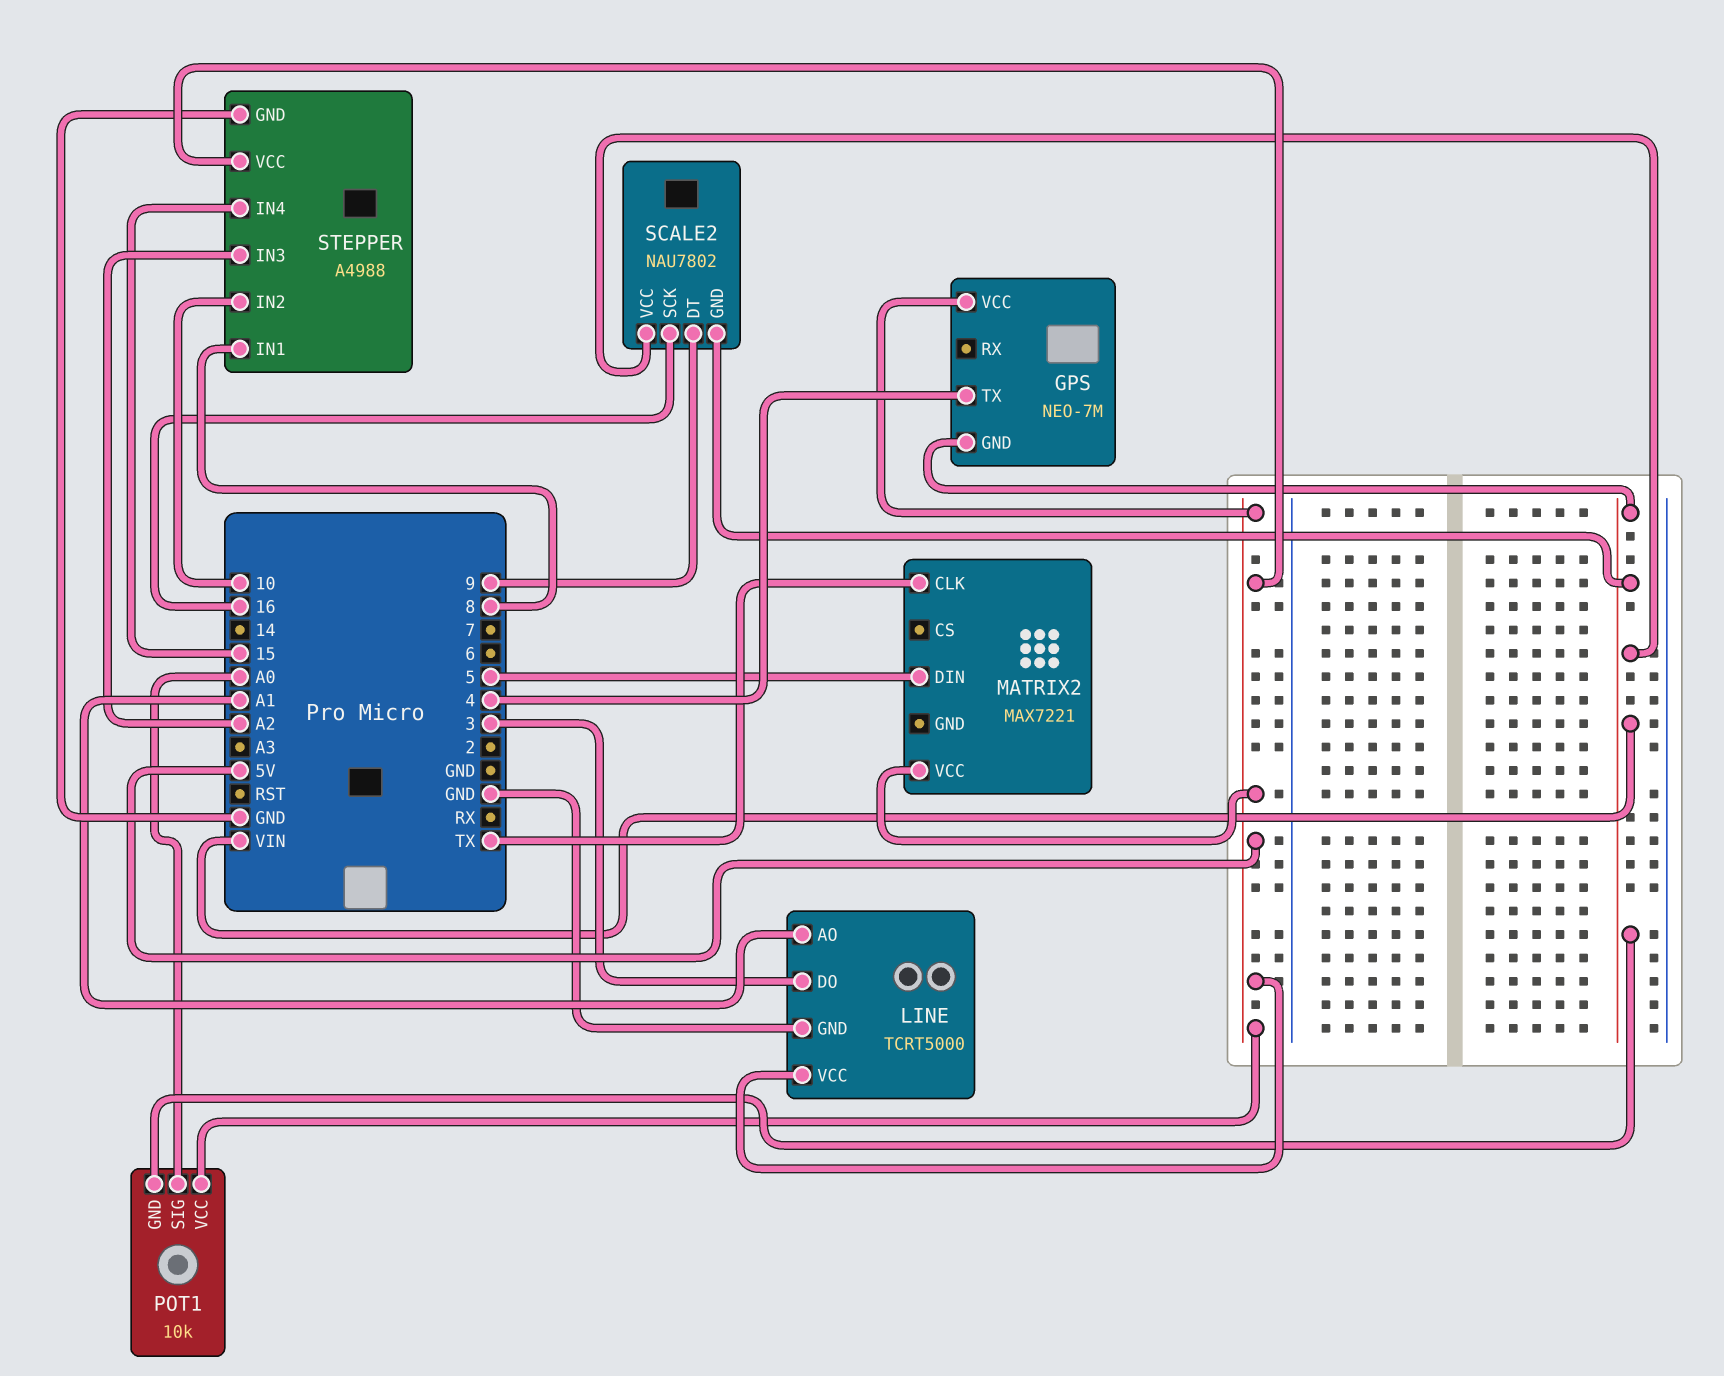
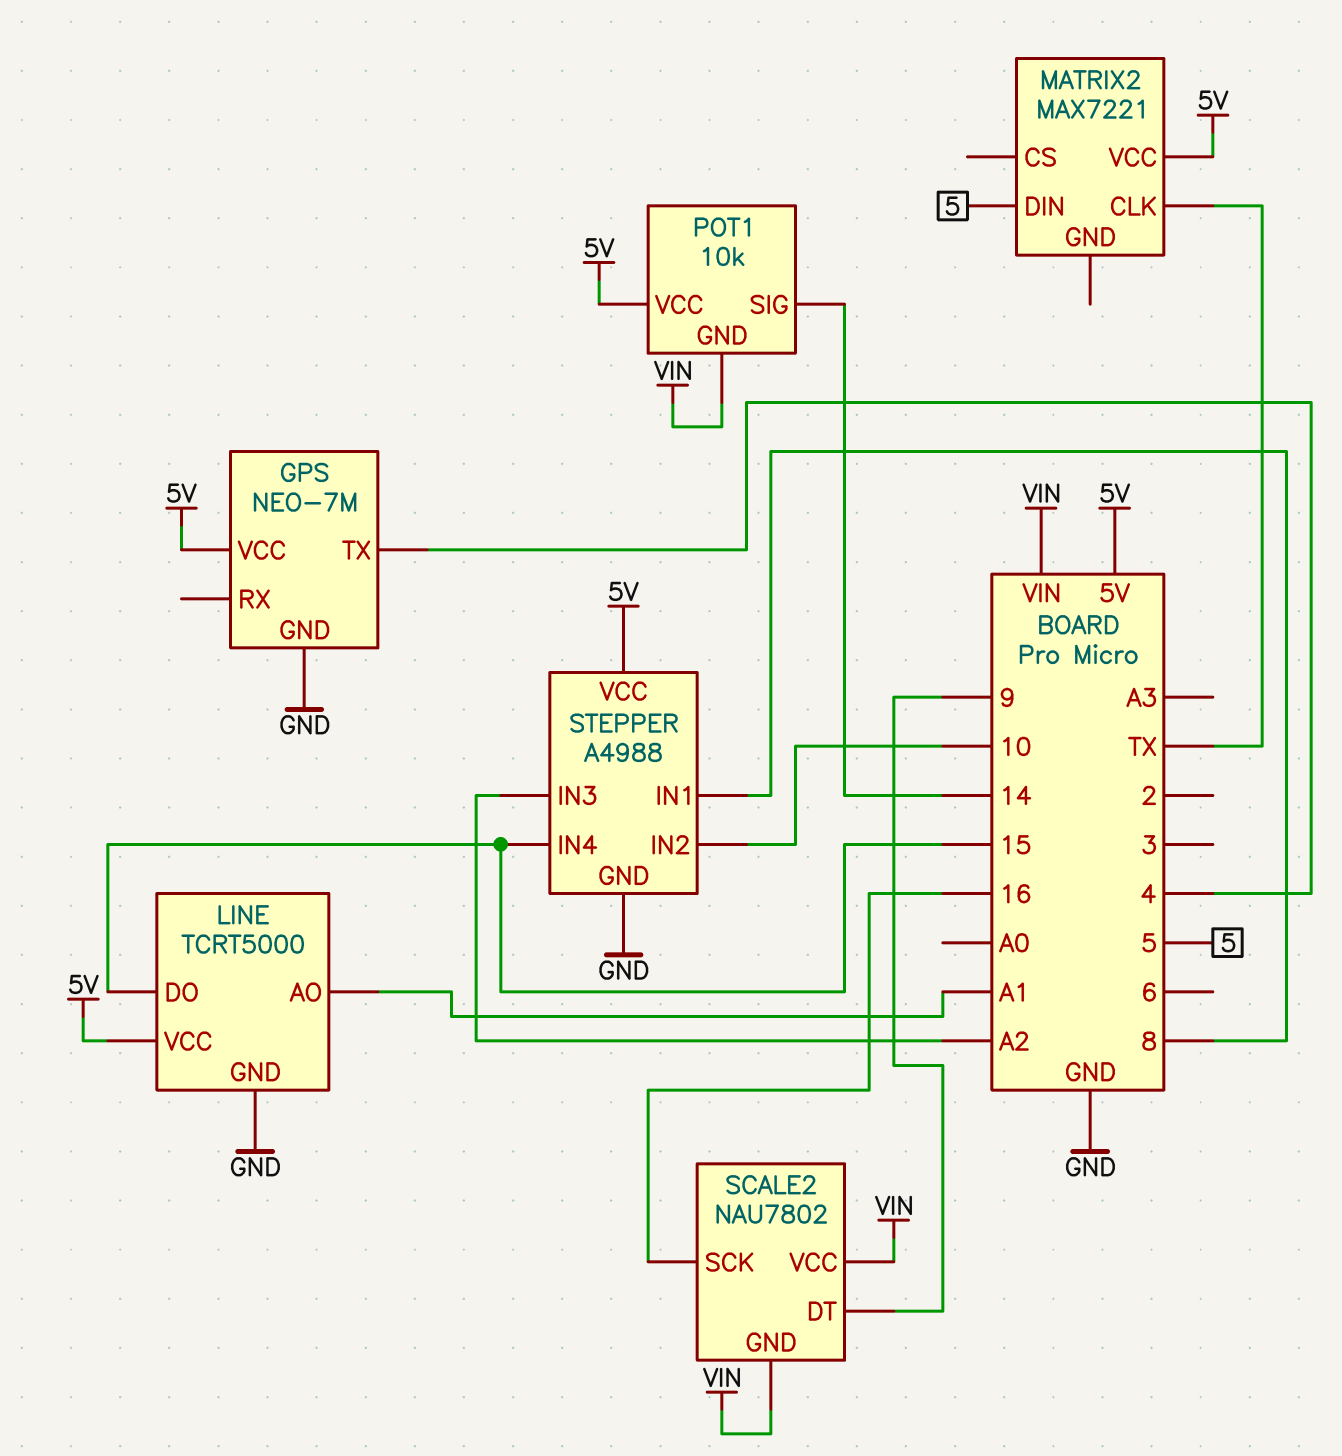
GPS pin GND: VIN -> GND
LINE pin DO: 3 -> 15
POT1 pin SIG: A0 -> 14

